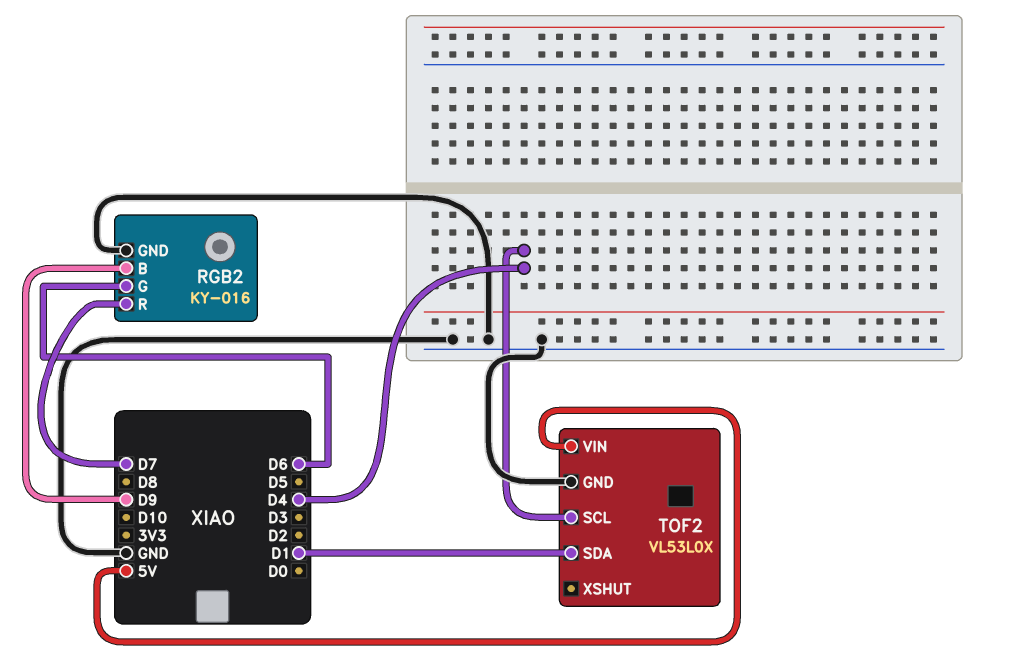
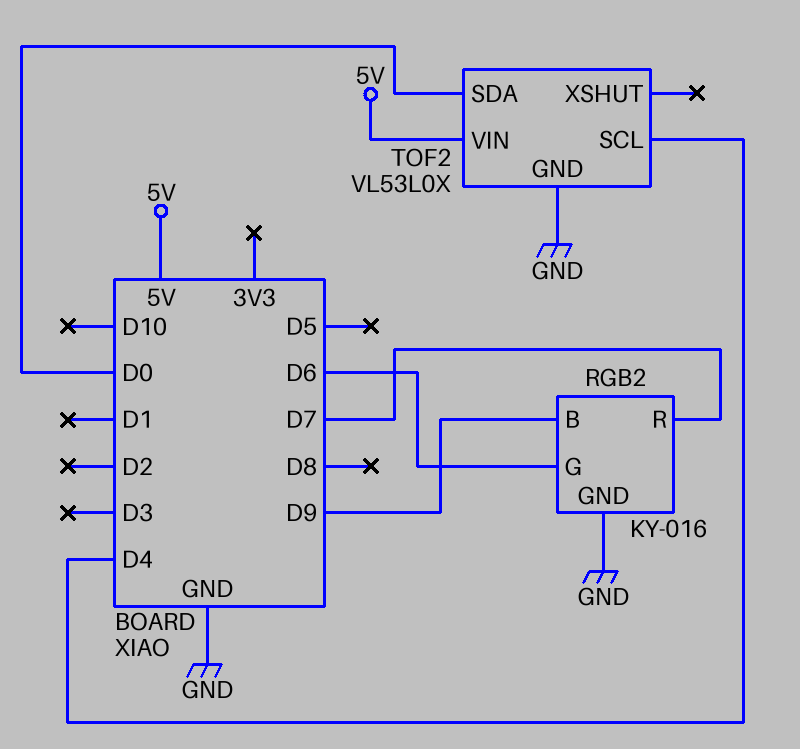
TOF2 pin SDA: D1 -> D0

